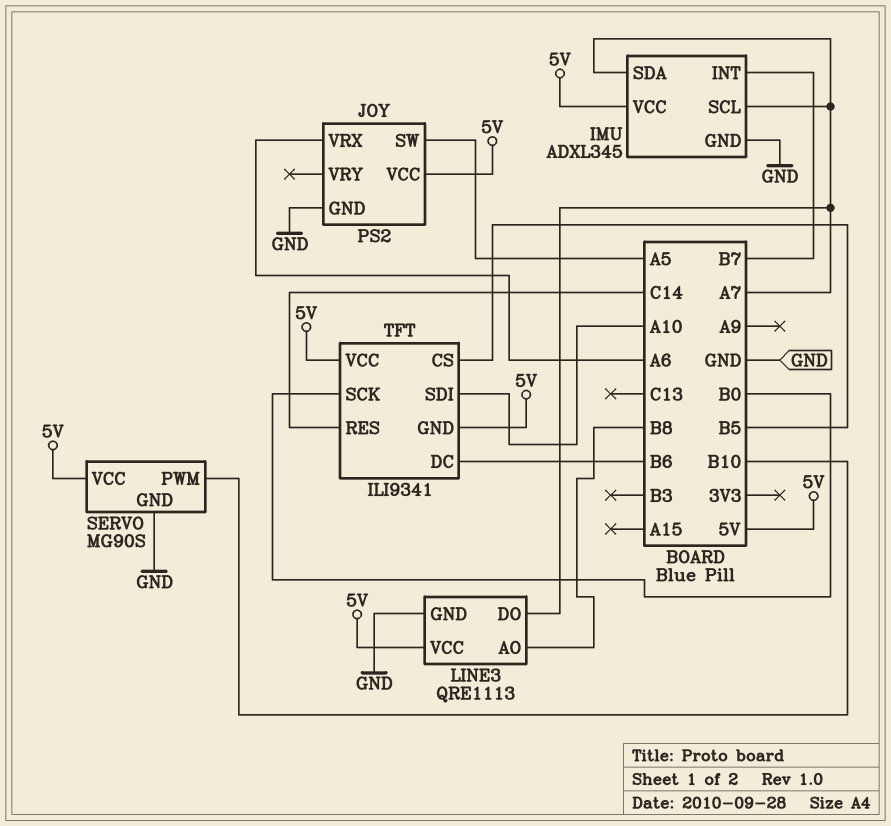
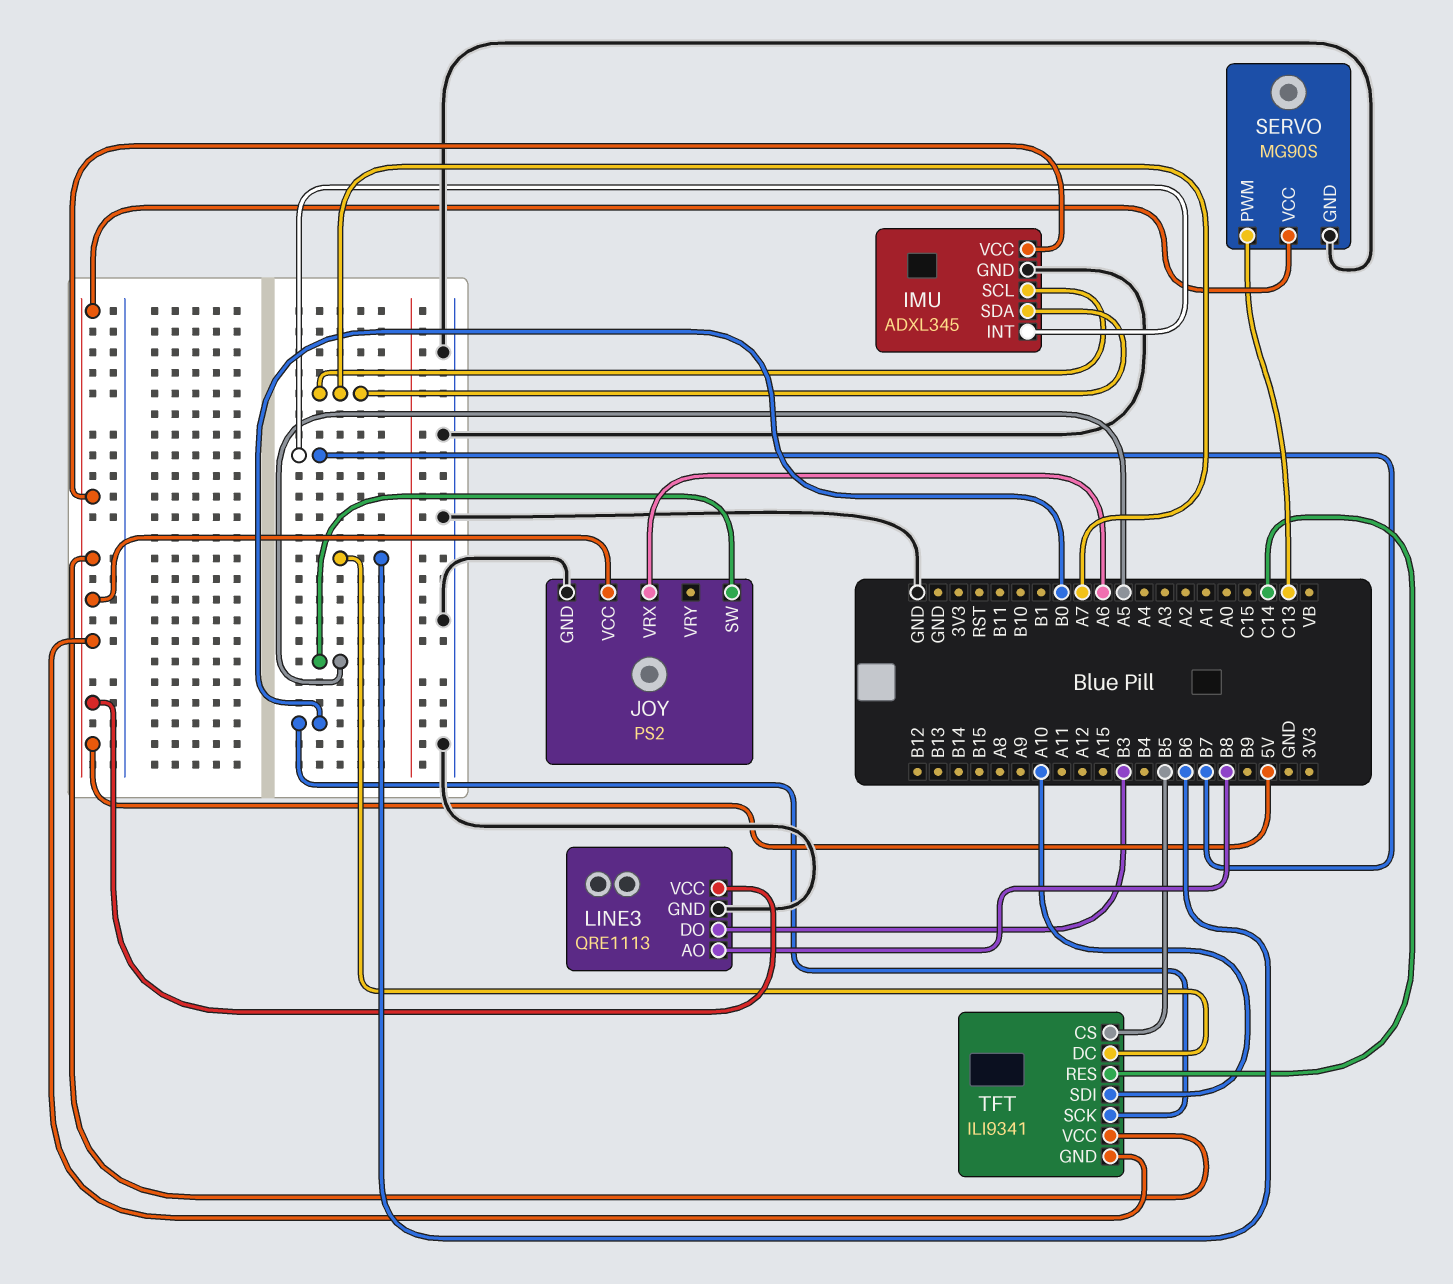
LINE3 pin DO: A7 -> B3
SERVO pin PWM: B10 -> C13

